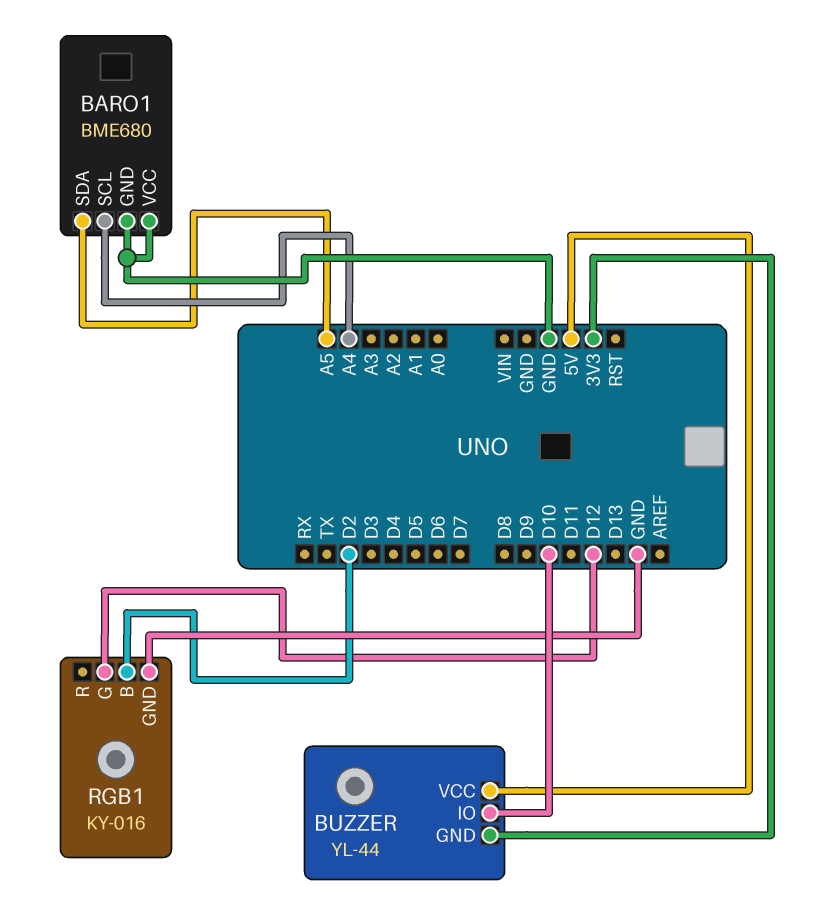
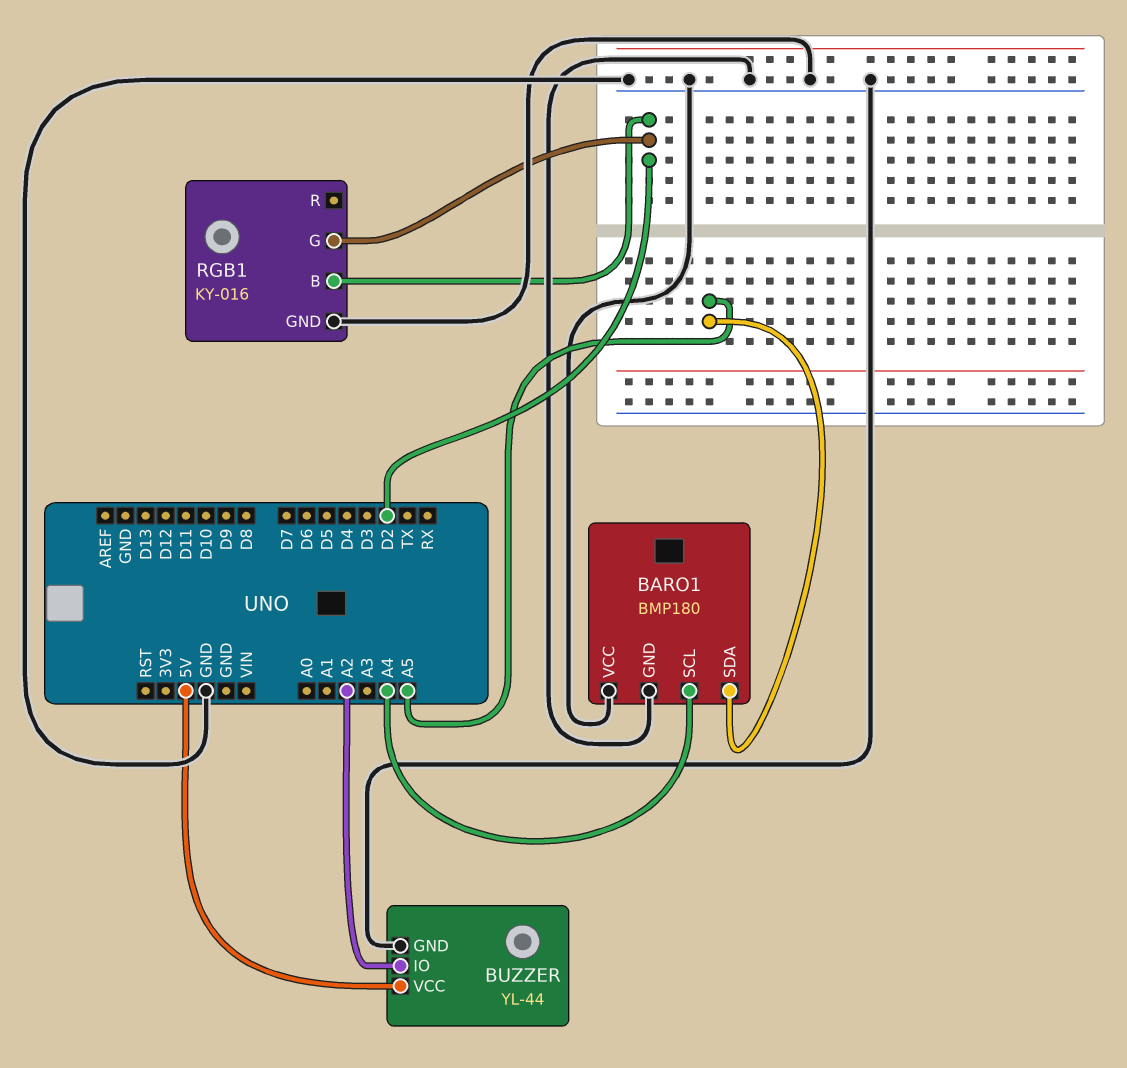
BARO1: BME680 -> BMP180
BUZZER pin GND: 3V3 -> GND
BUZZER pin IO: D10 -> A2
RGB1 pin G: D12 -> D2

